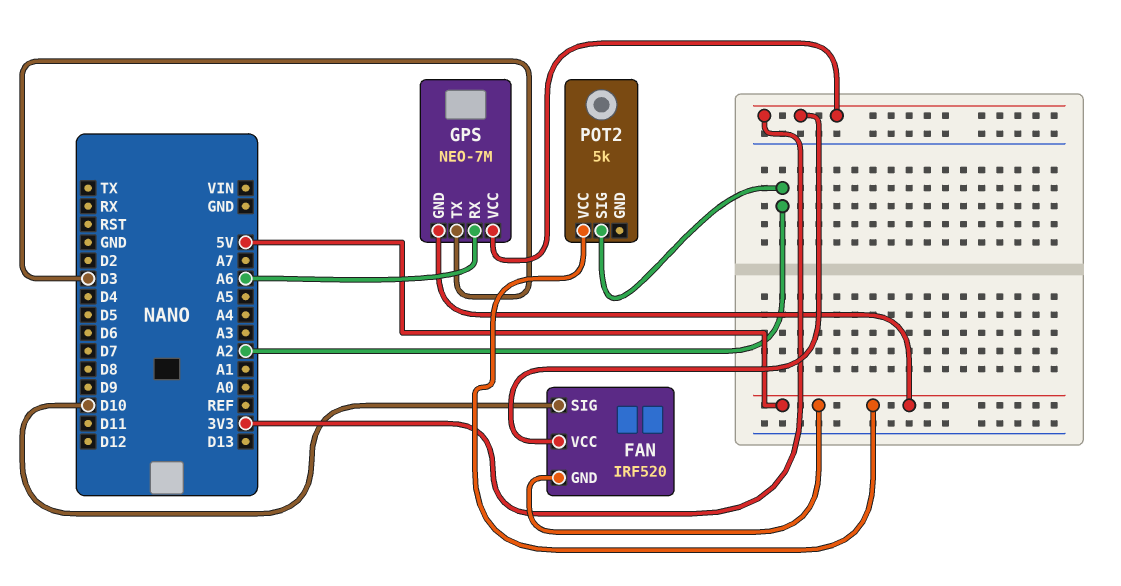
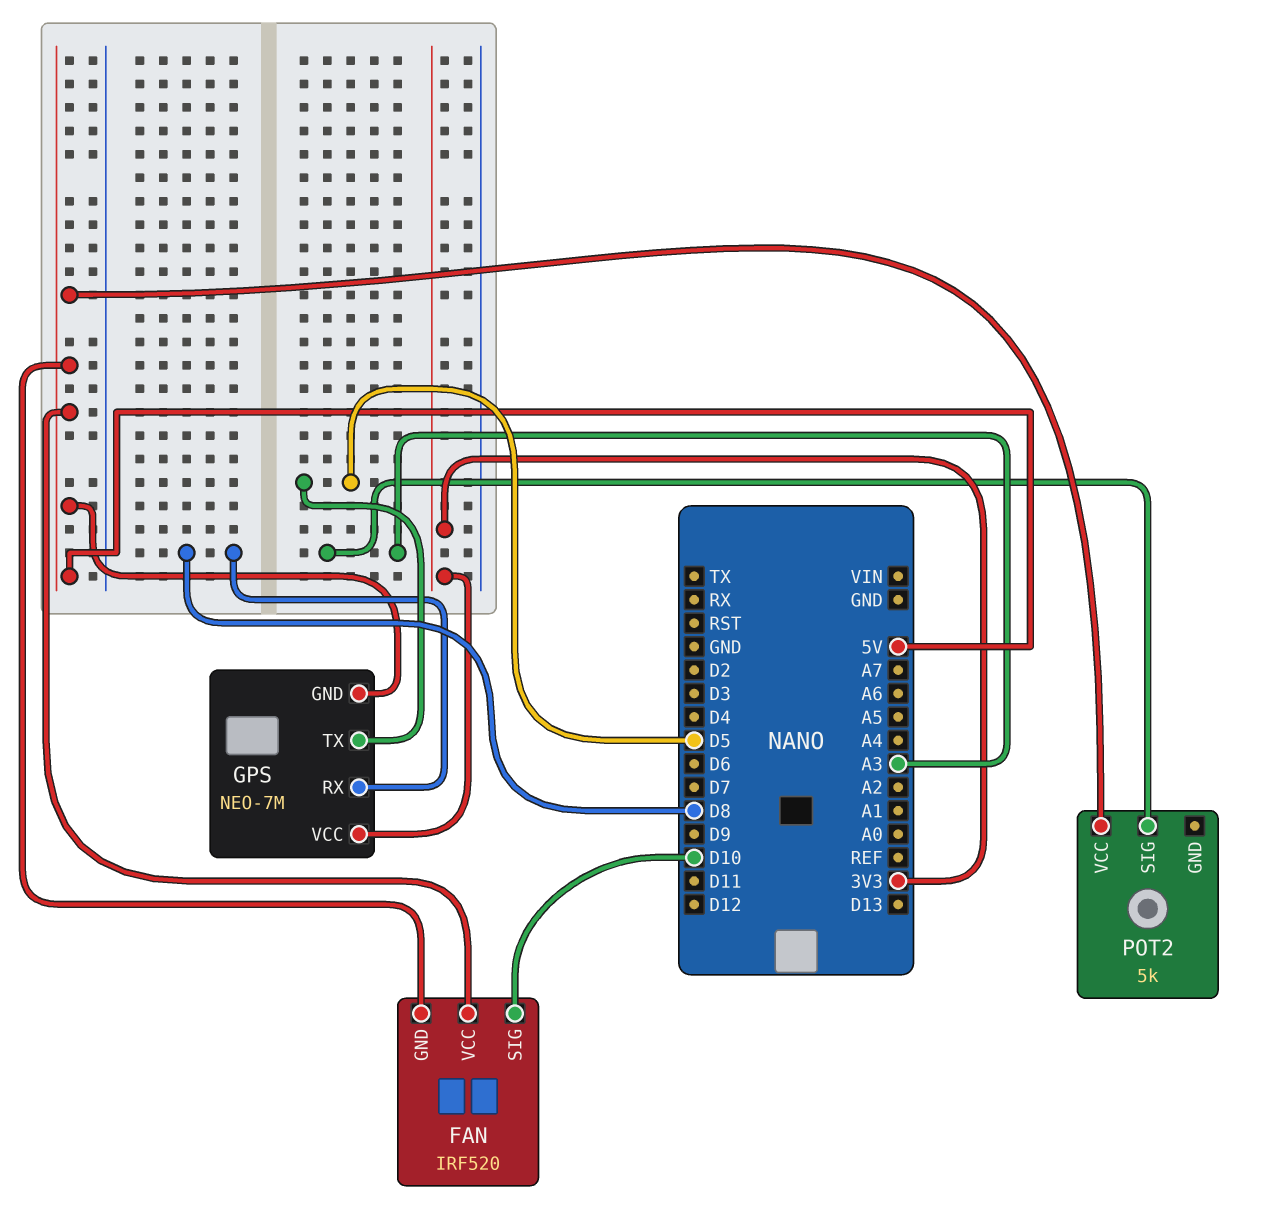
FAN pin VCC: 3V3 -> 5V
GPS pin RX: A6 -> D8
GPS pin TX: D3 -> D5
POT2 pin SIG: A2 -> A3

